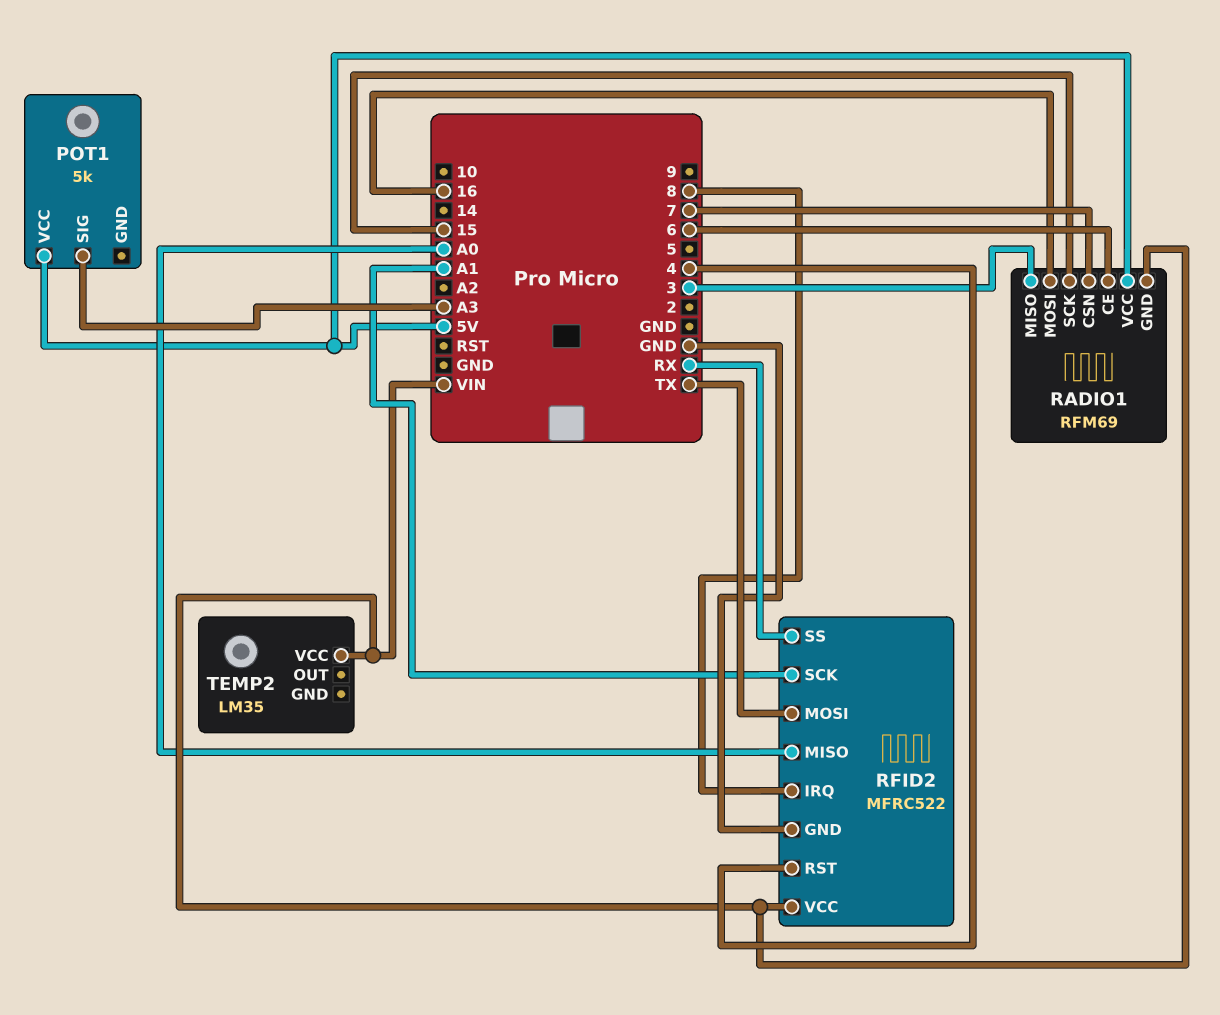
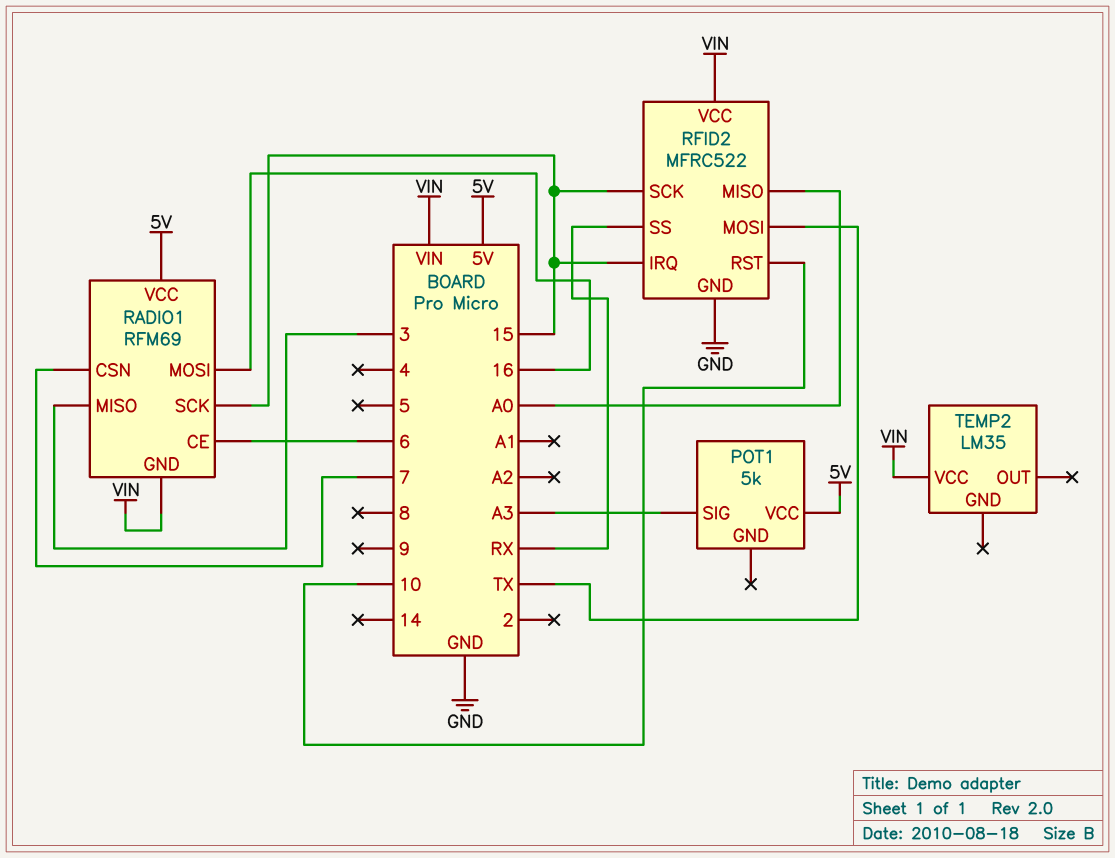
RFID2 pin IRQ: 8 -> 15
RFID2 pin RST: 4 -> 10
RFID2 pin SCK: A1 -> 15

